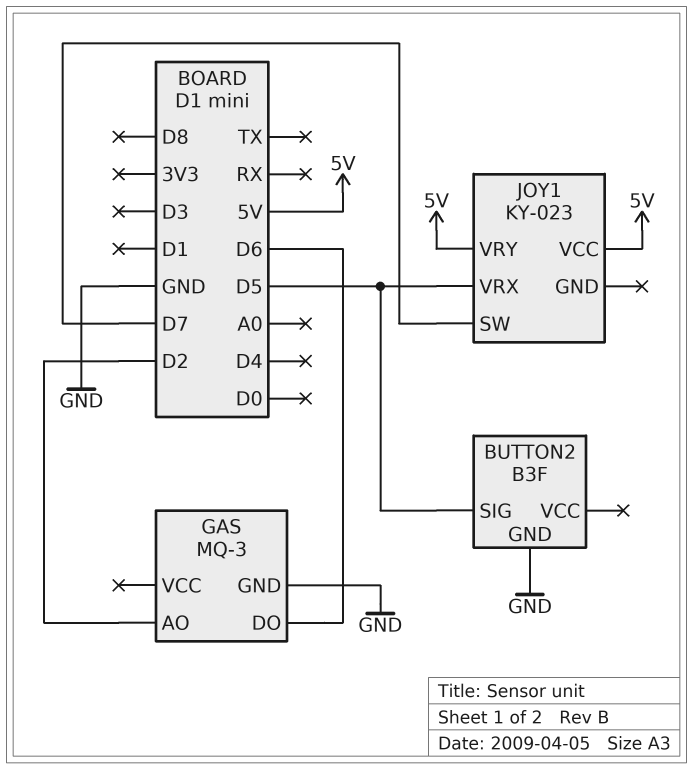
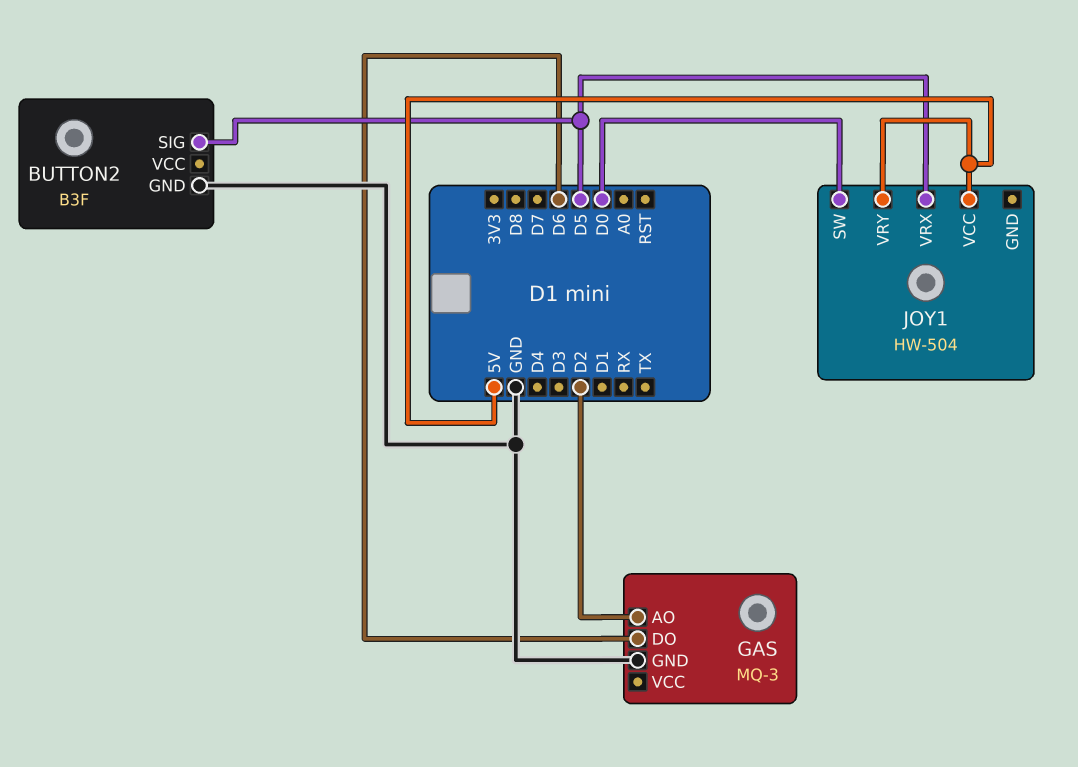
JOY1: KY-023 -> HW-504
JOY1 pin SW: D7 -> D0

